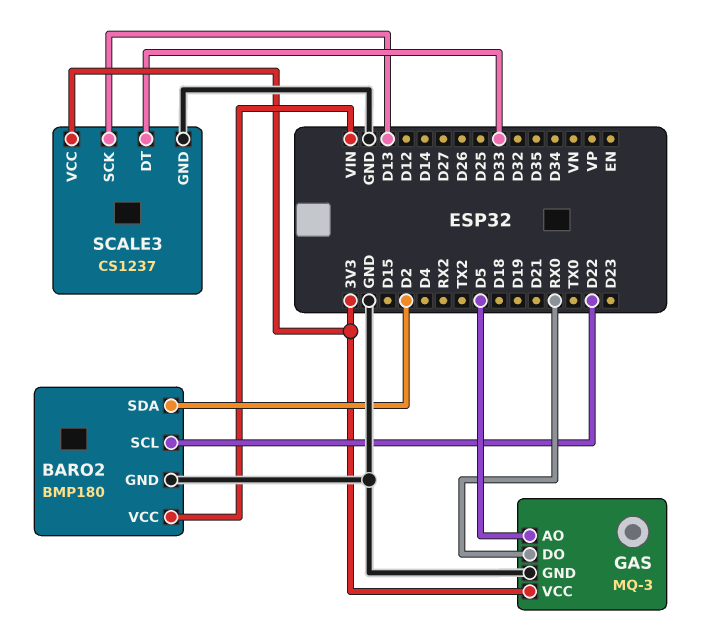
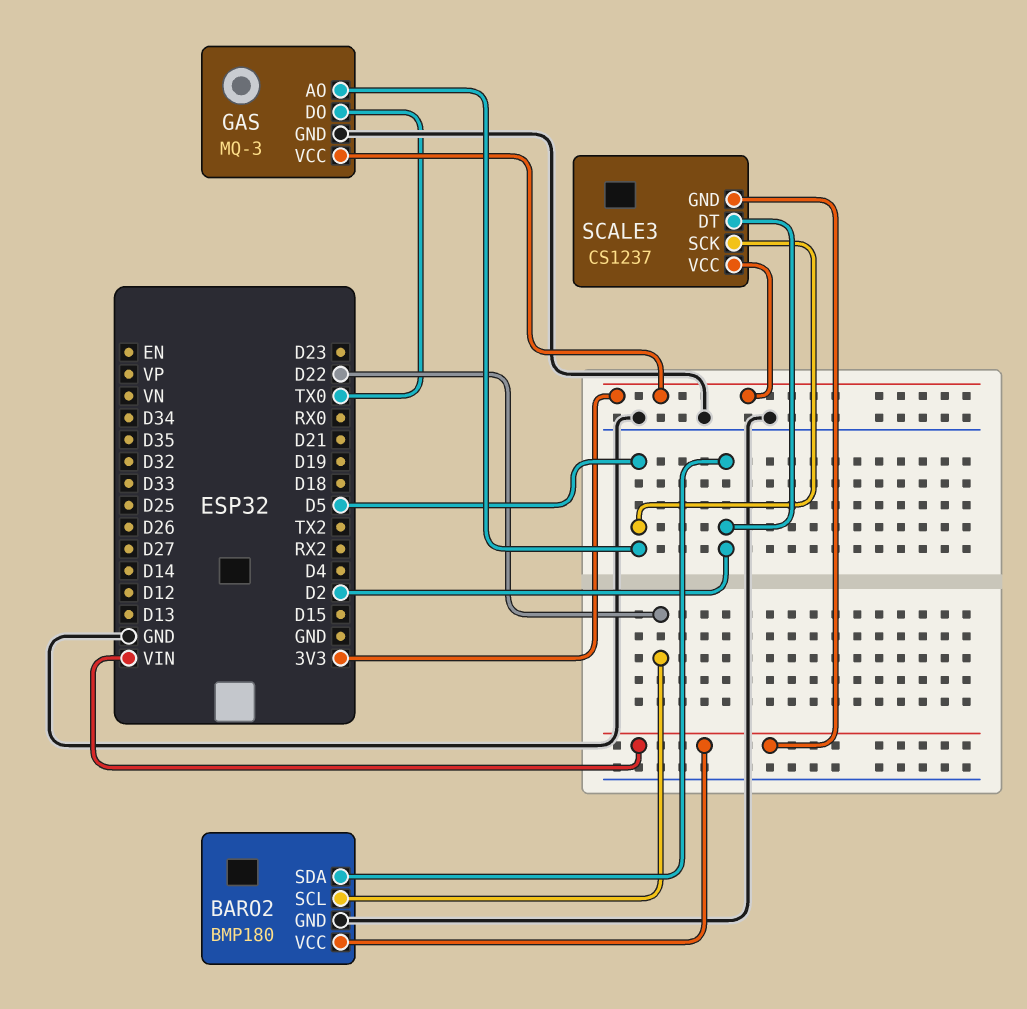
GAS pin DO: RX0 -> TX0
SCALE3 pin DT: D33 -> D2
SCALE3 pin GND: GND -> VIN
SCALE3 pin SCK: D13 -> D5

